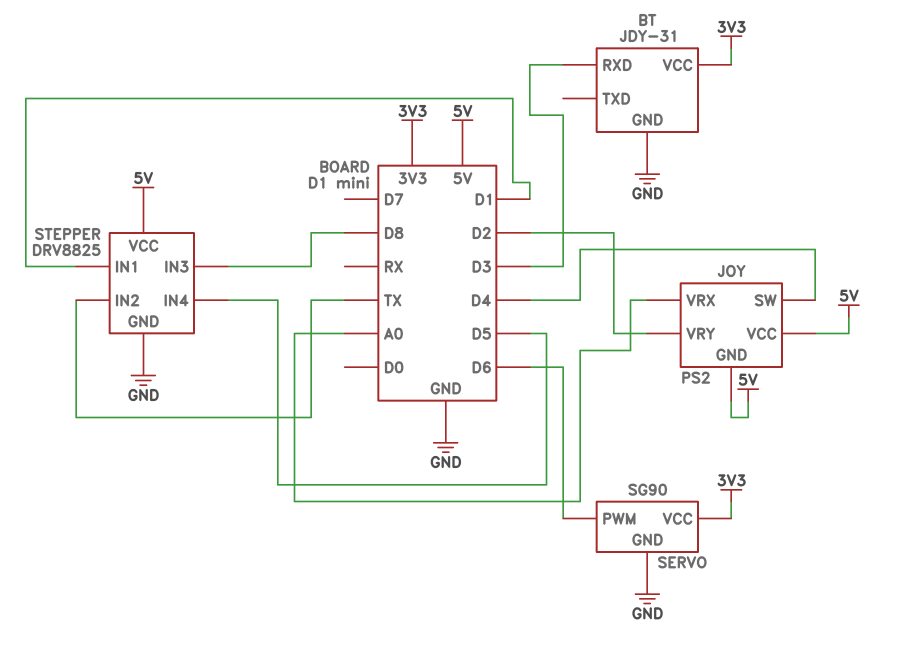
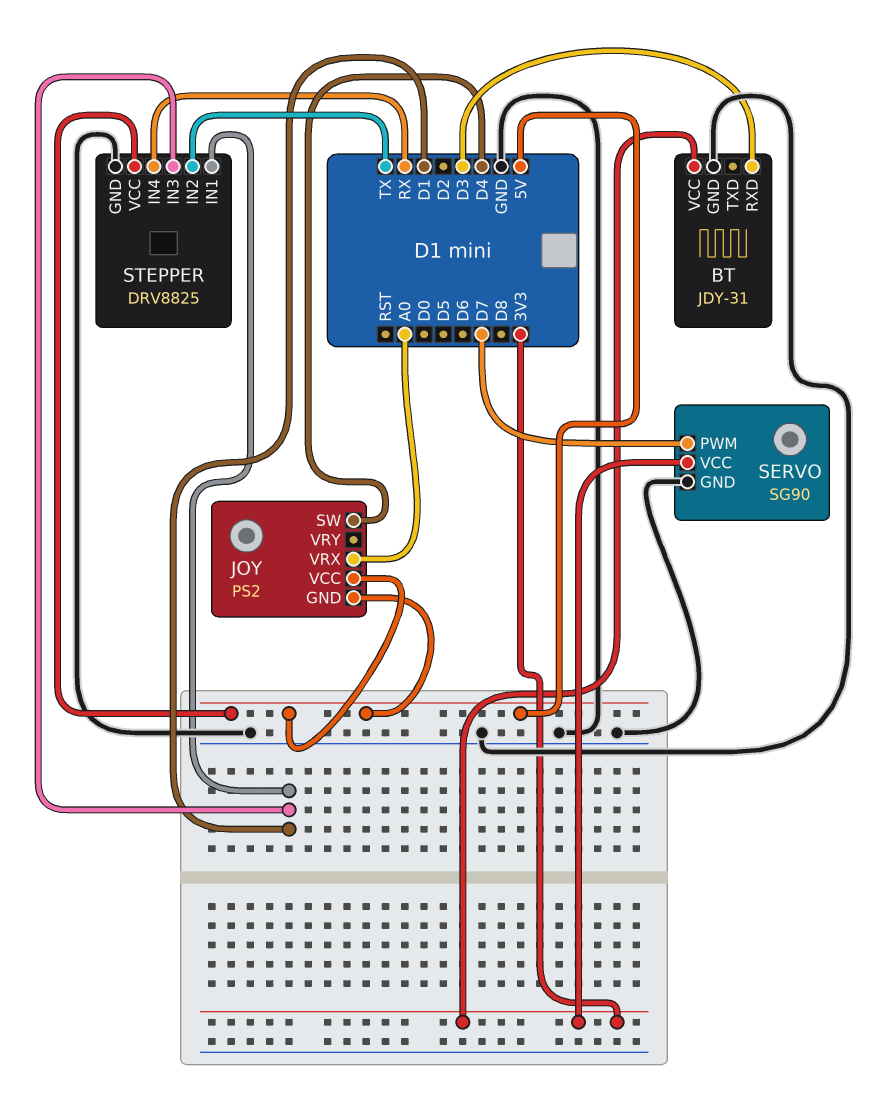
JOY pin VRY: D2 -> none
SERVO pin PWM: D6 -> D7
STEPPER pin IN3: D8 -> D1
STEPPER pin IN4: D5 -> RX

